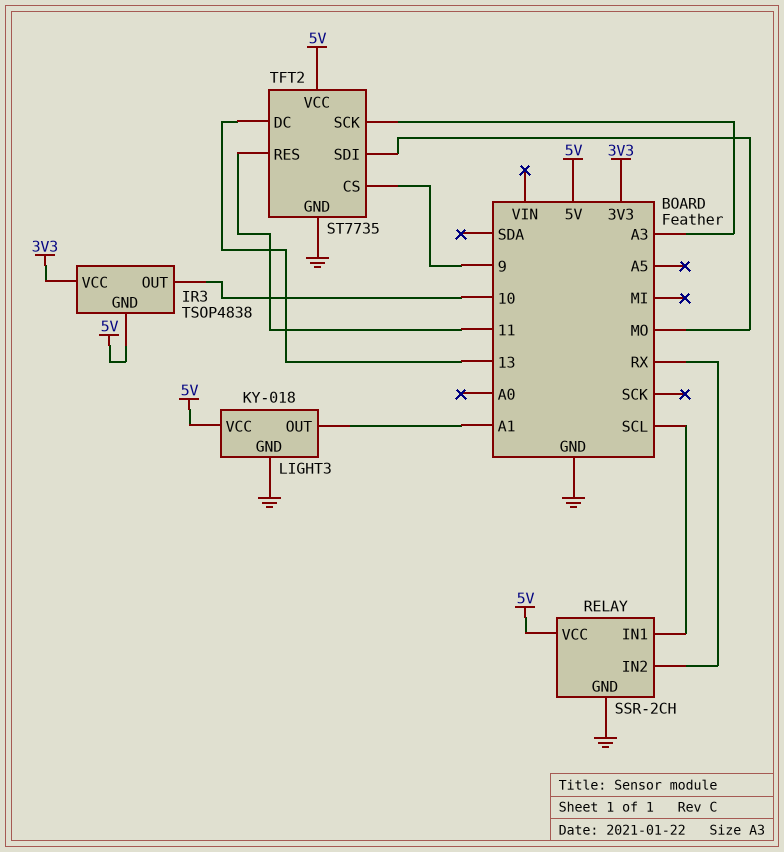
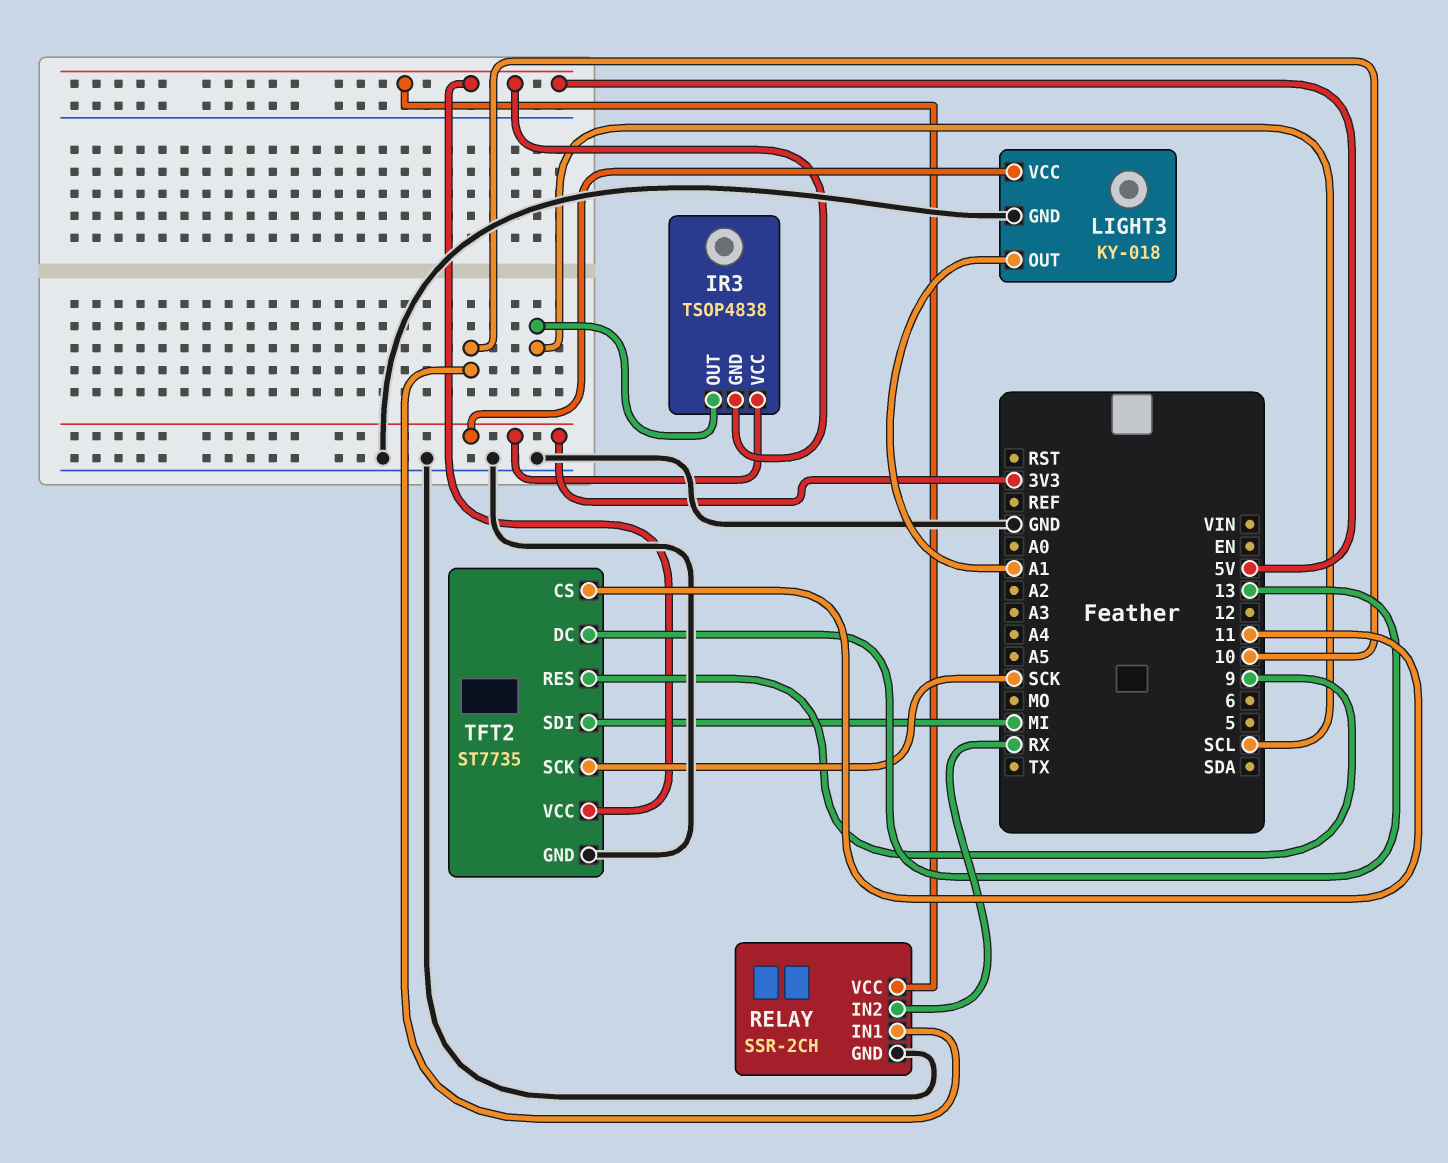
IR3 pin OUT: 10 -> SCL
LIGHT3 pin VCC: 5V -> 3V3
RELAY pin IN1: SCL -> 10
TFT2 pin CS: 9 -> 11
TFT2 pin RES: 11 -> 9
TFT2 pin SCK: A3 -> SCK
TFT2 pin SDI: MO -> MI

